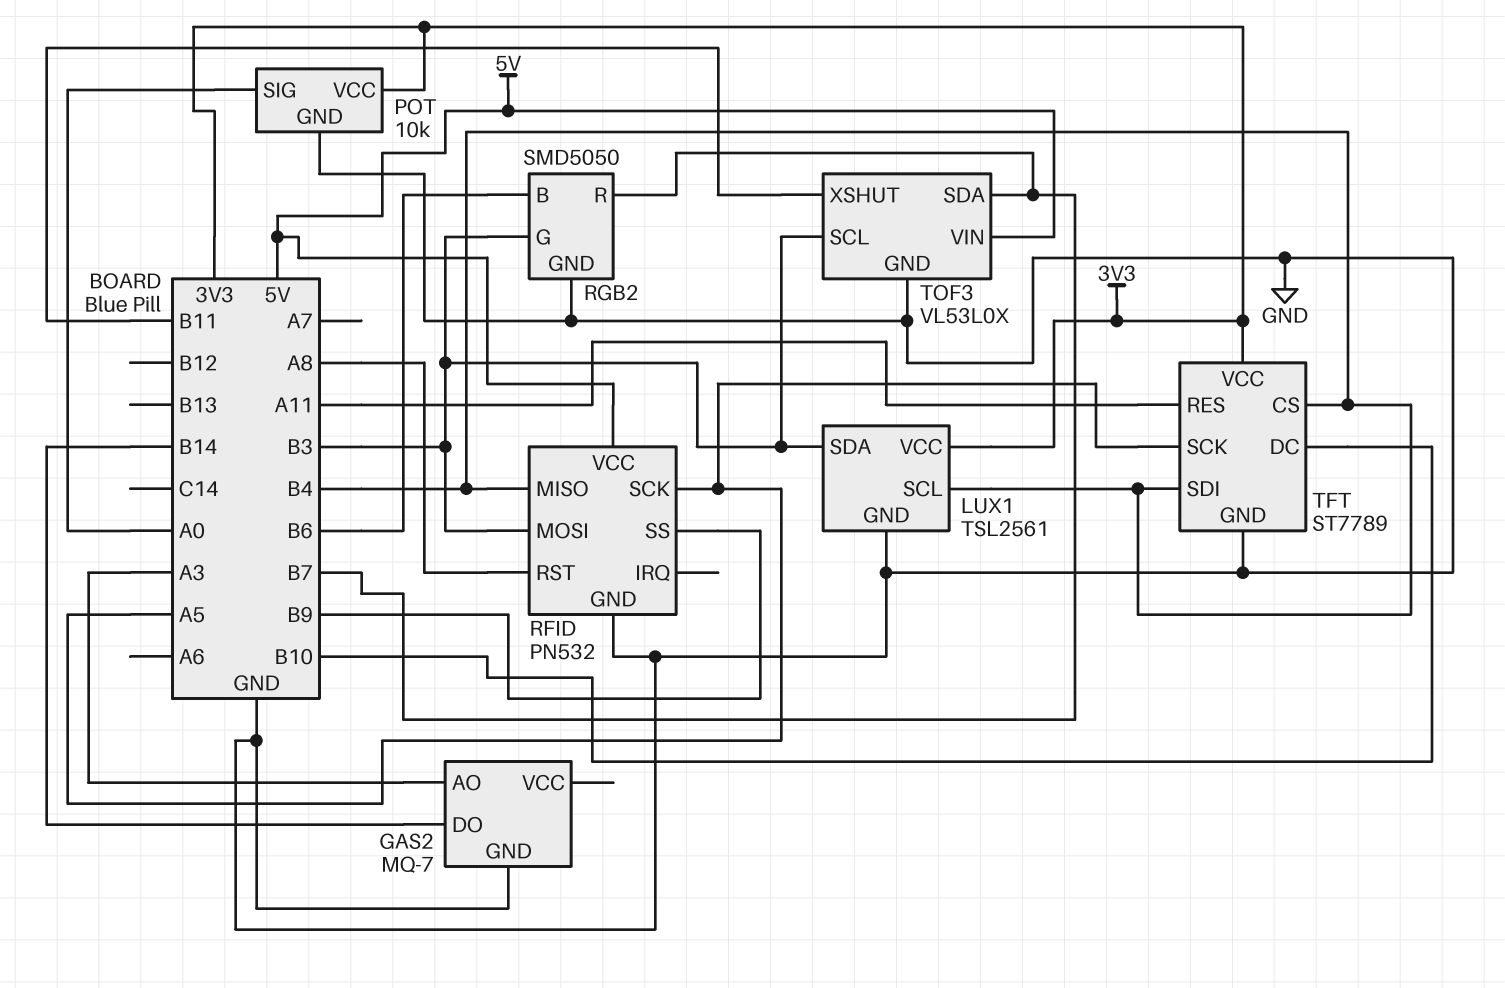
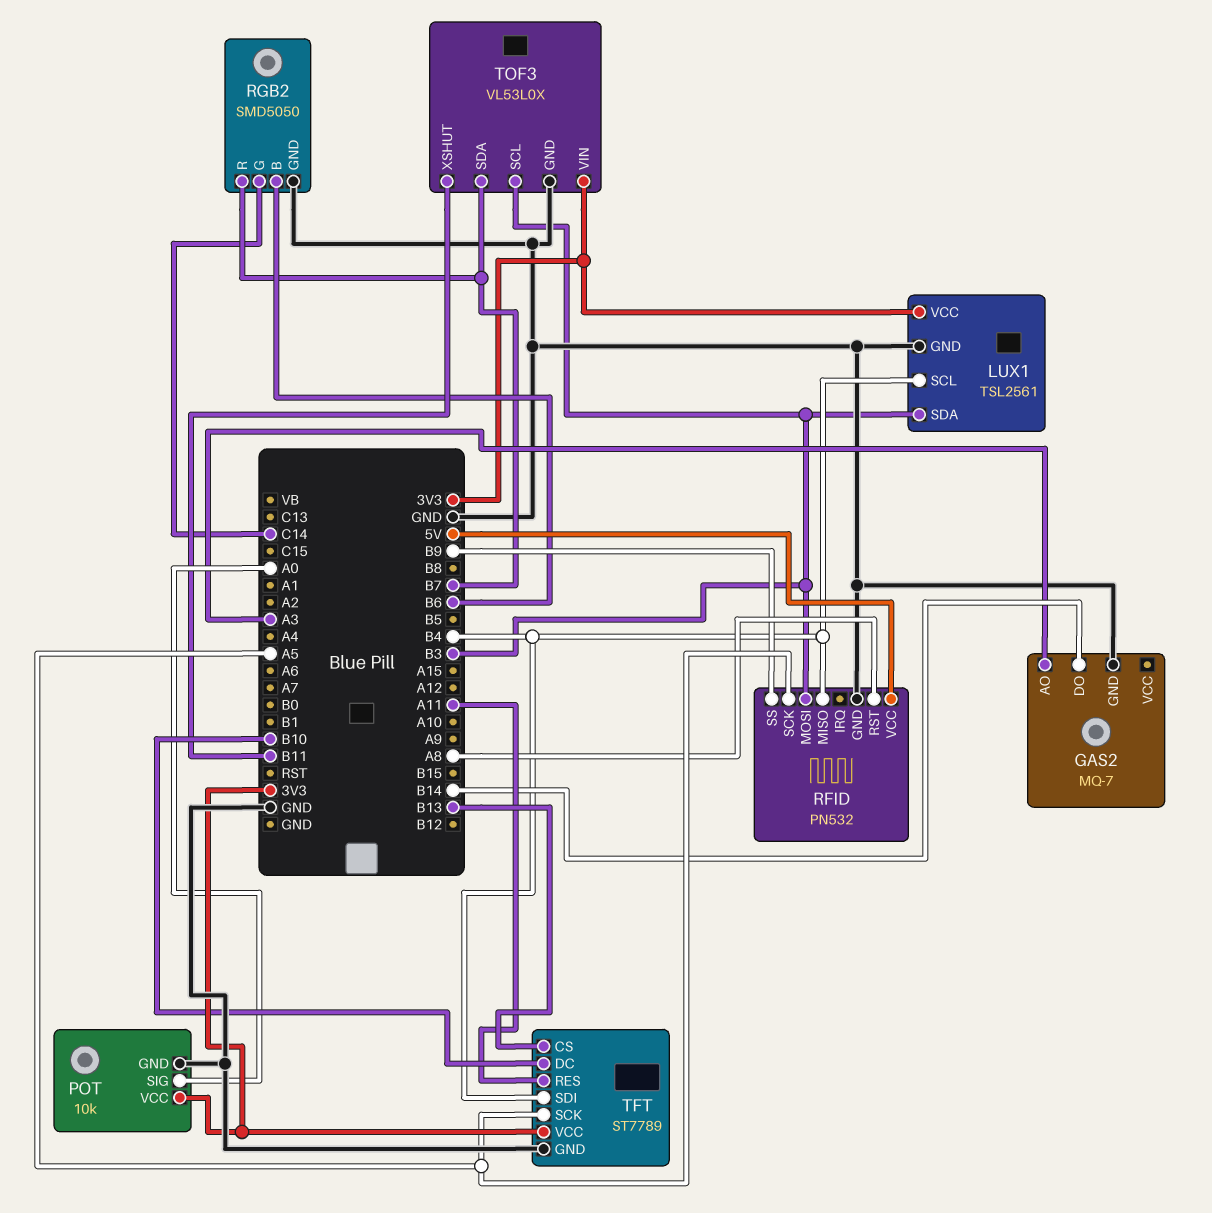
RGB2 pin G: B3 -> C14
TFT pin CS: B4 -> B13
TOF3 pin VIN: 5V -> 3V3

